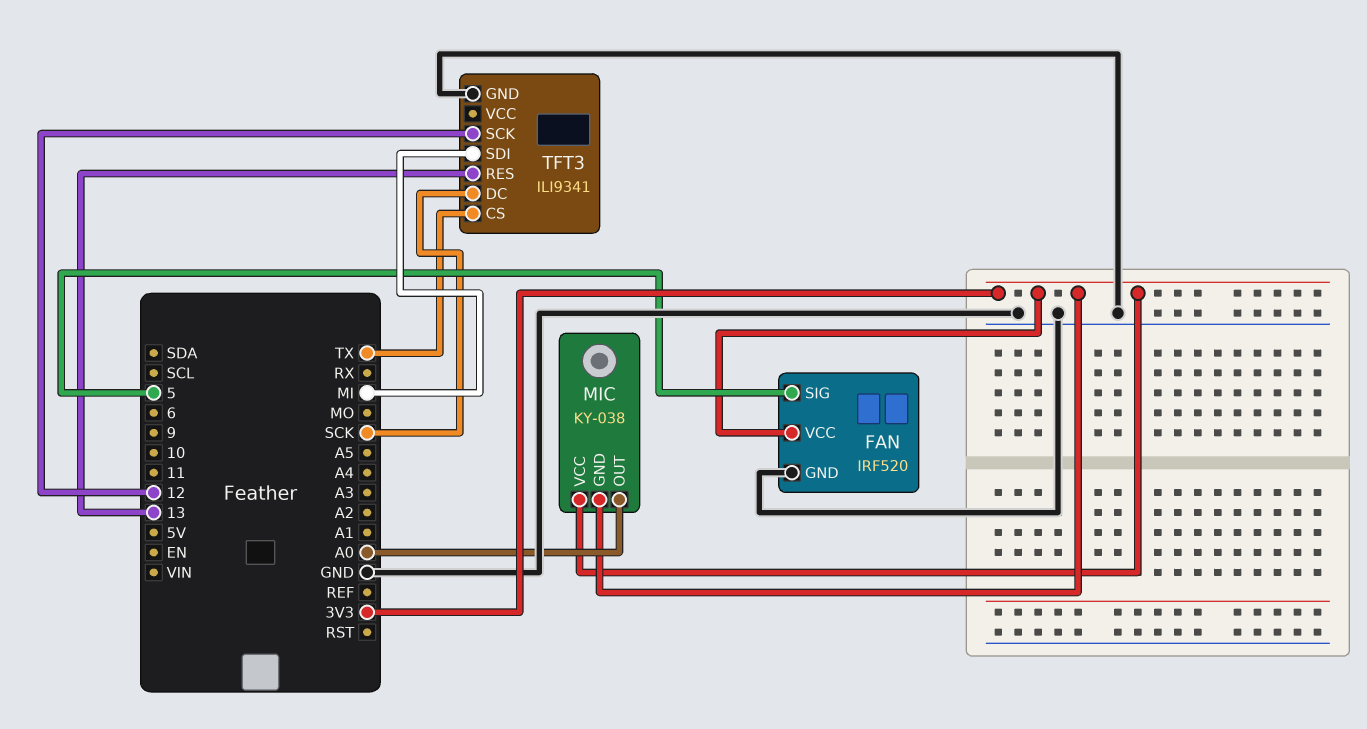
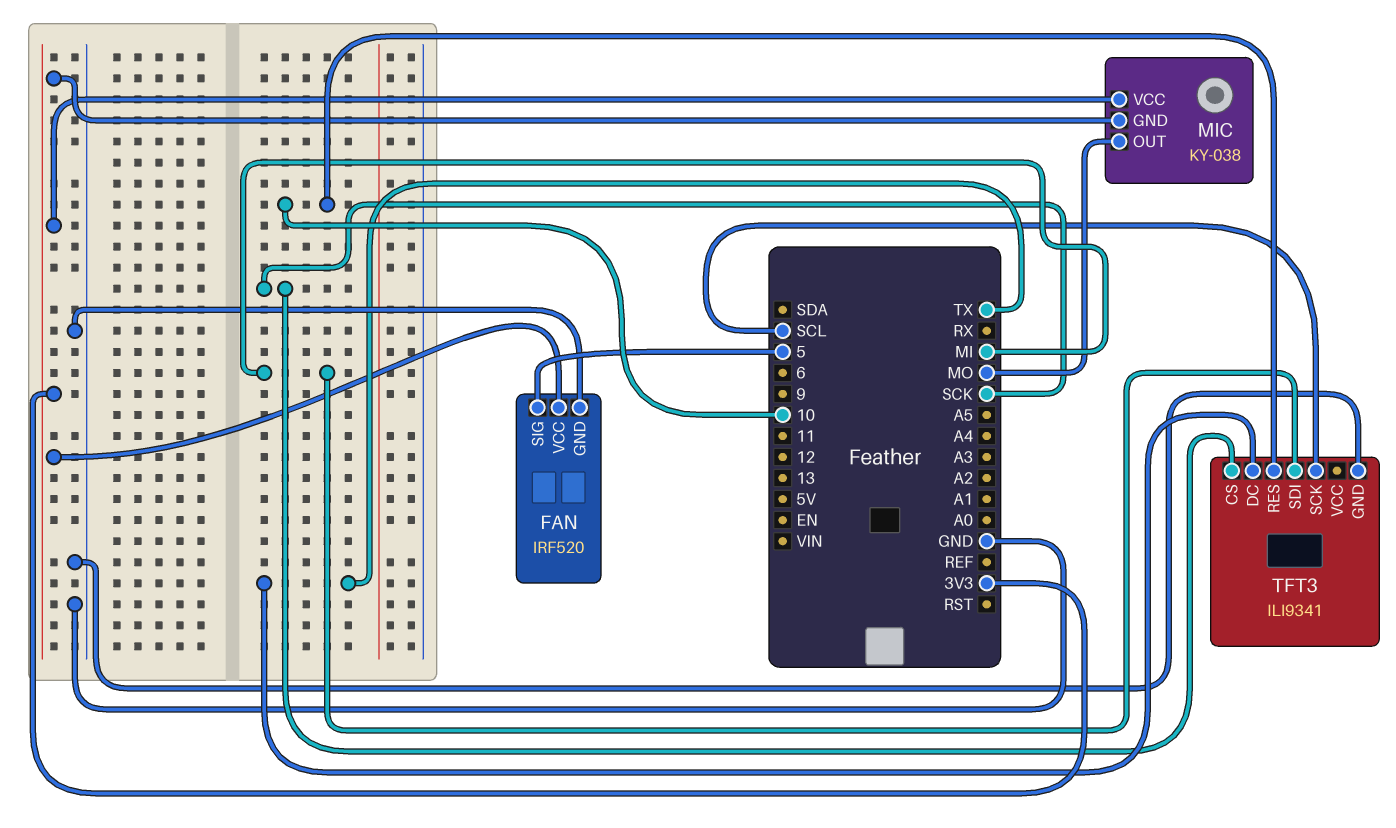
MIC pin OUT: A0 -> MO
TFT3 pin CS: TX -> SCK
TFT3 pin DC: SCK -> TX
TFT3 pin RES: 13 -> 10
TFT3 pin SCK: 12 -> SCL

